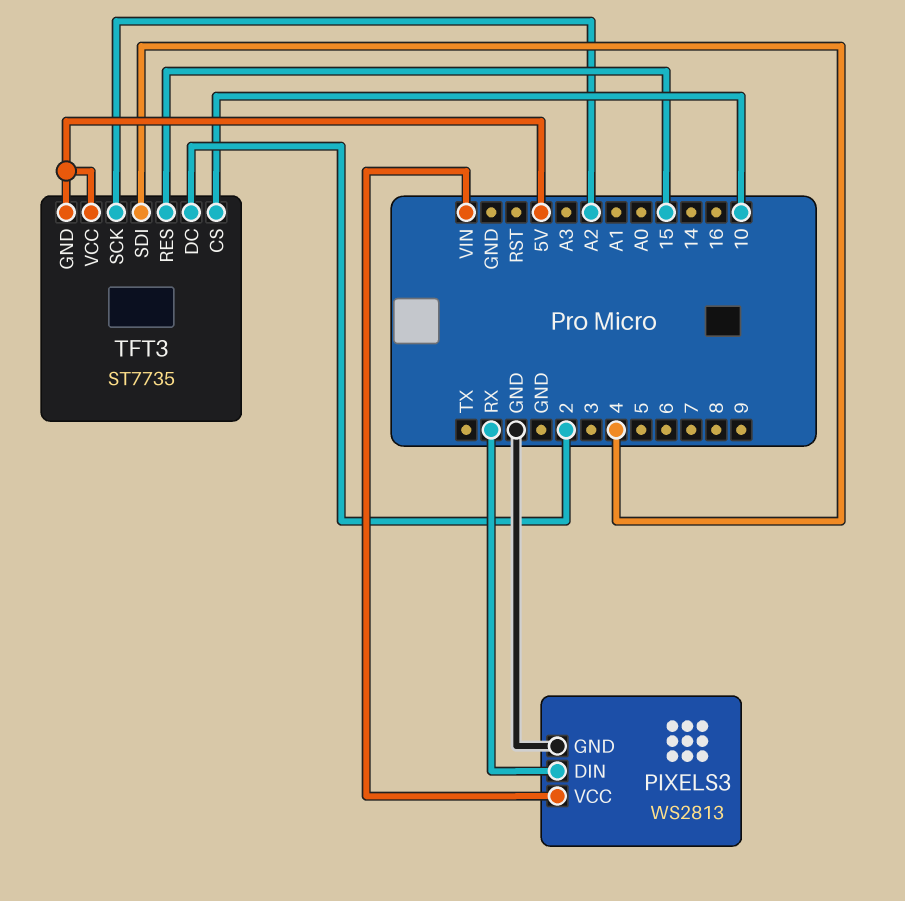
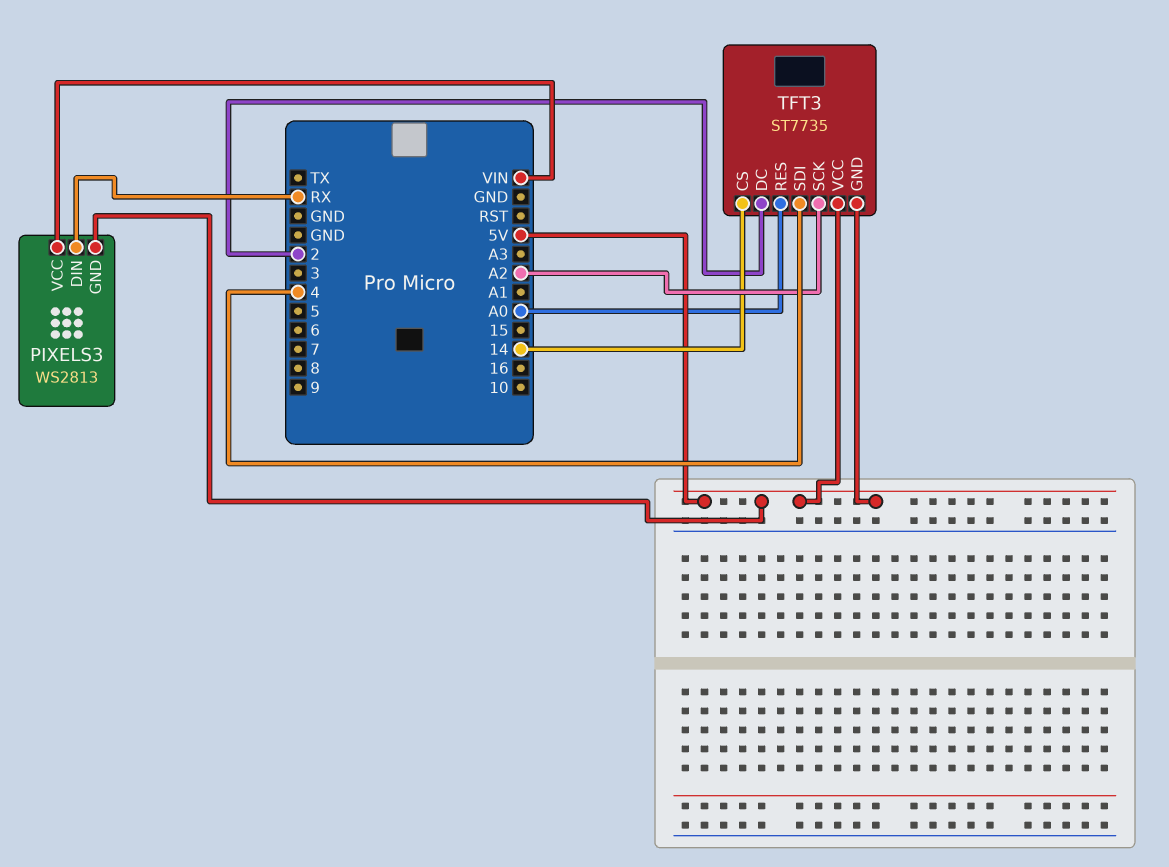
PIXELS3 pin GND: GND -> 5V
TFT3 pin CS: 10 -> 14
TFT3 pin RES: 15 -> A0

